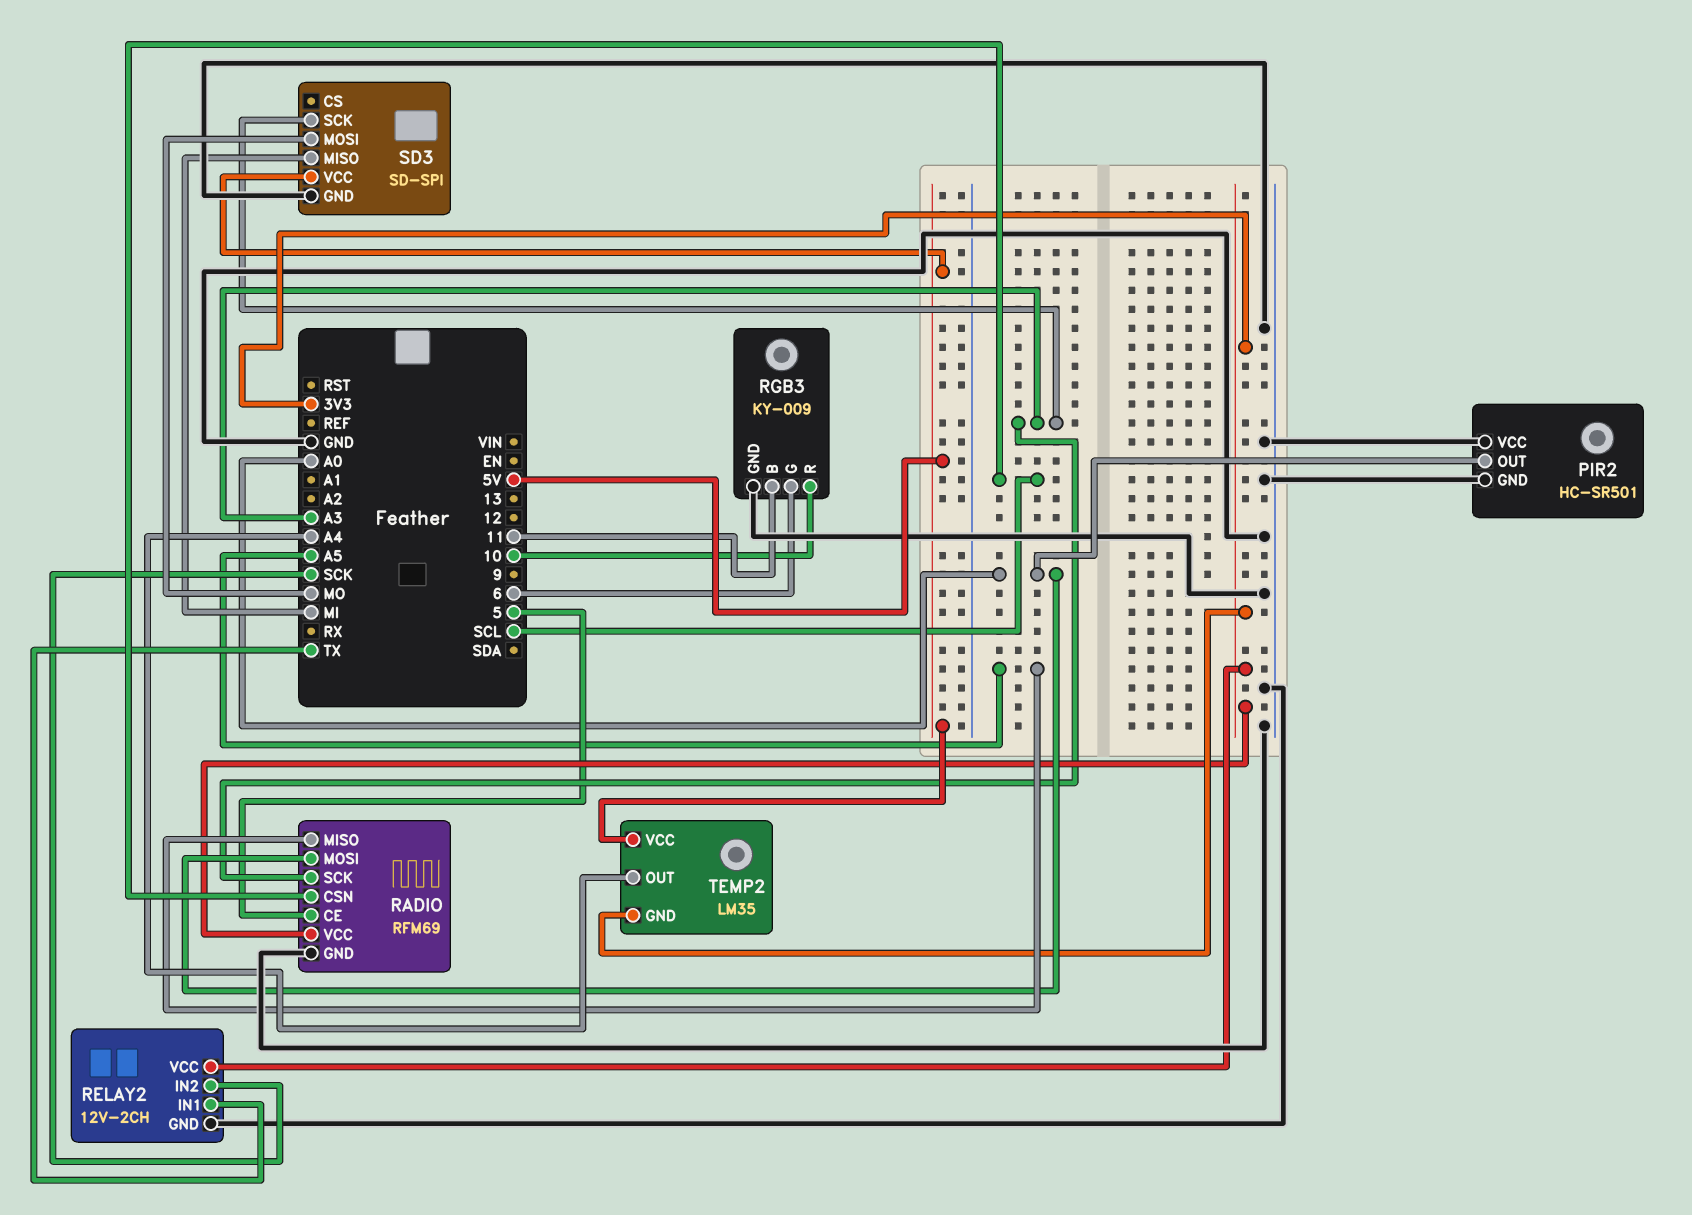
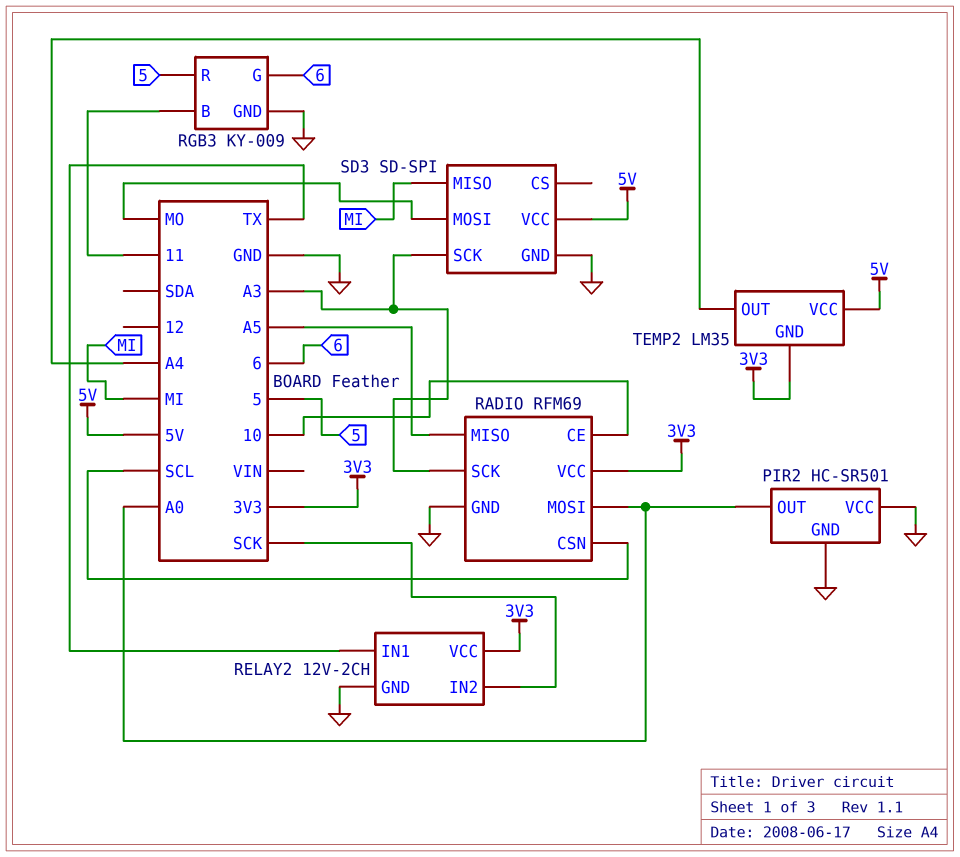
RADIO pin CE: 5 -> 10
RGB3 pin R: 10 -> 5

